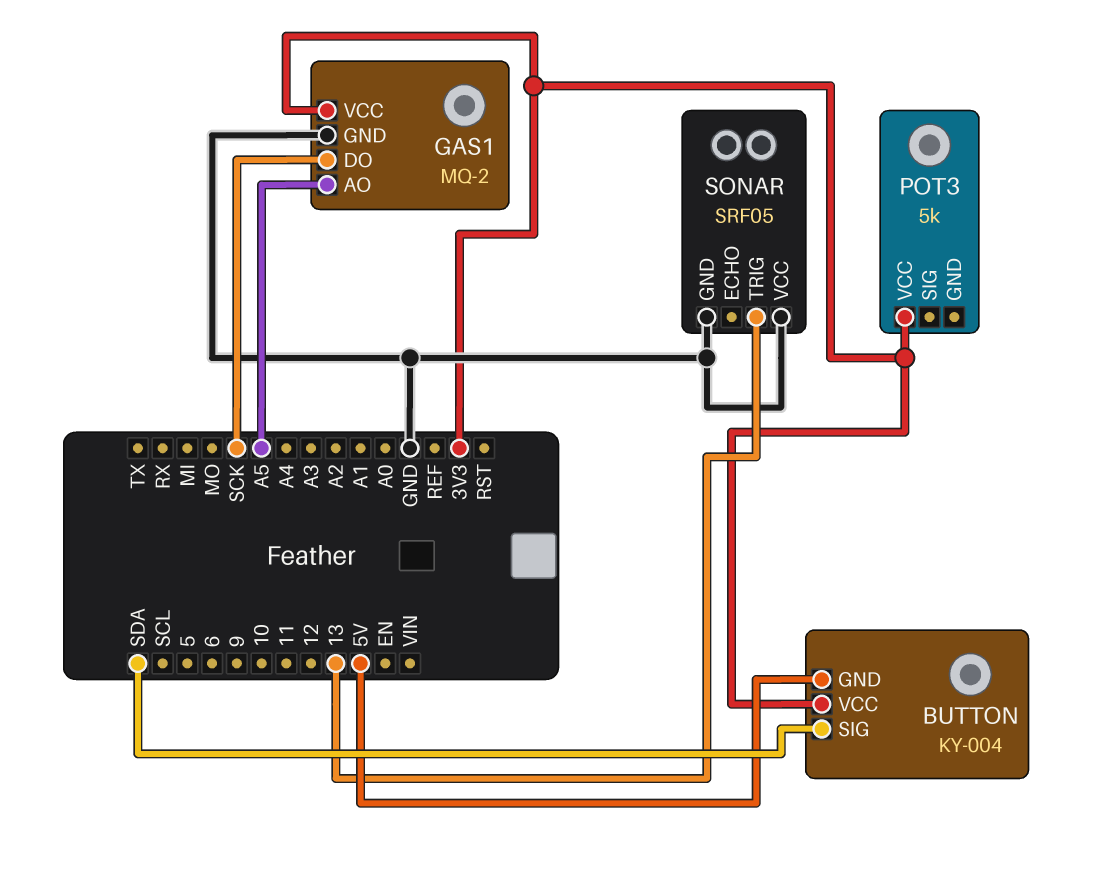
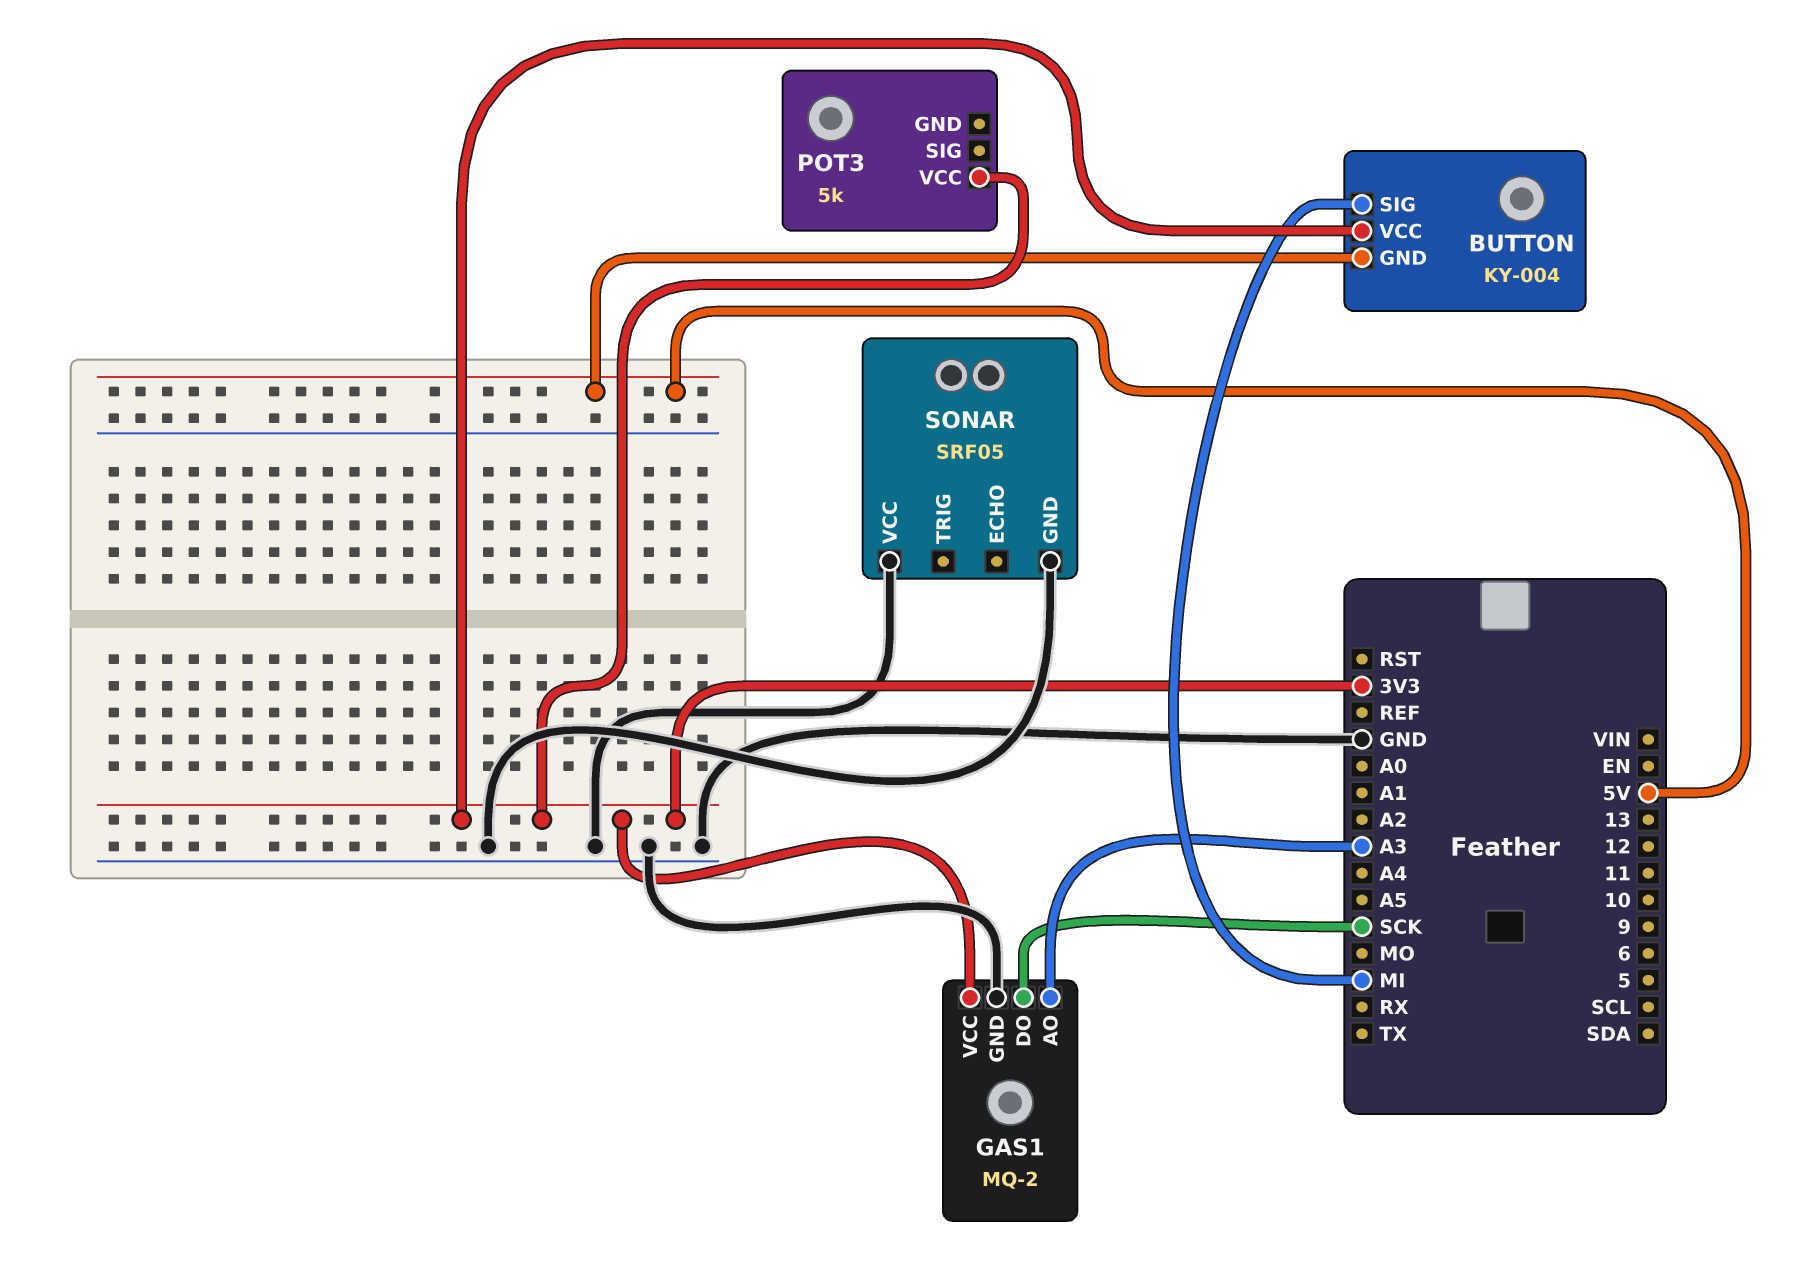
BUTTON pin SIG: SDA -> MI
GAS1 pin AO: A5 -> A3
SONAR pin TRIG: 13 -> none

